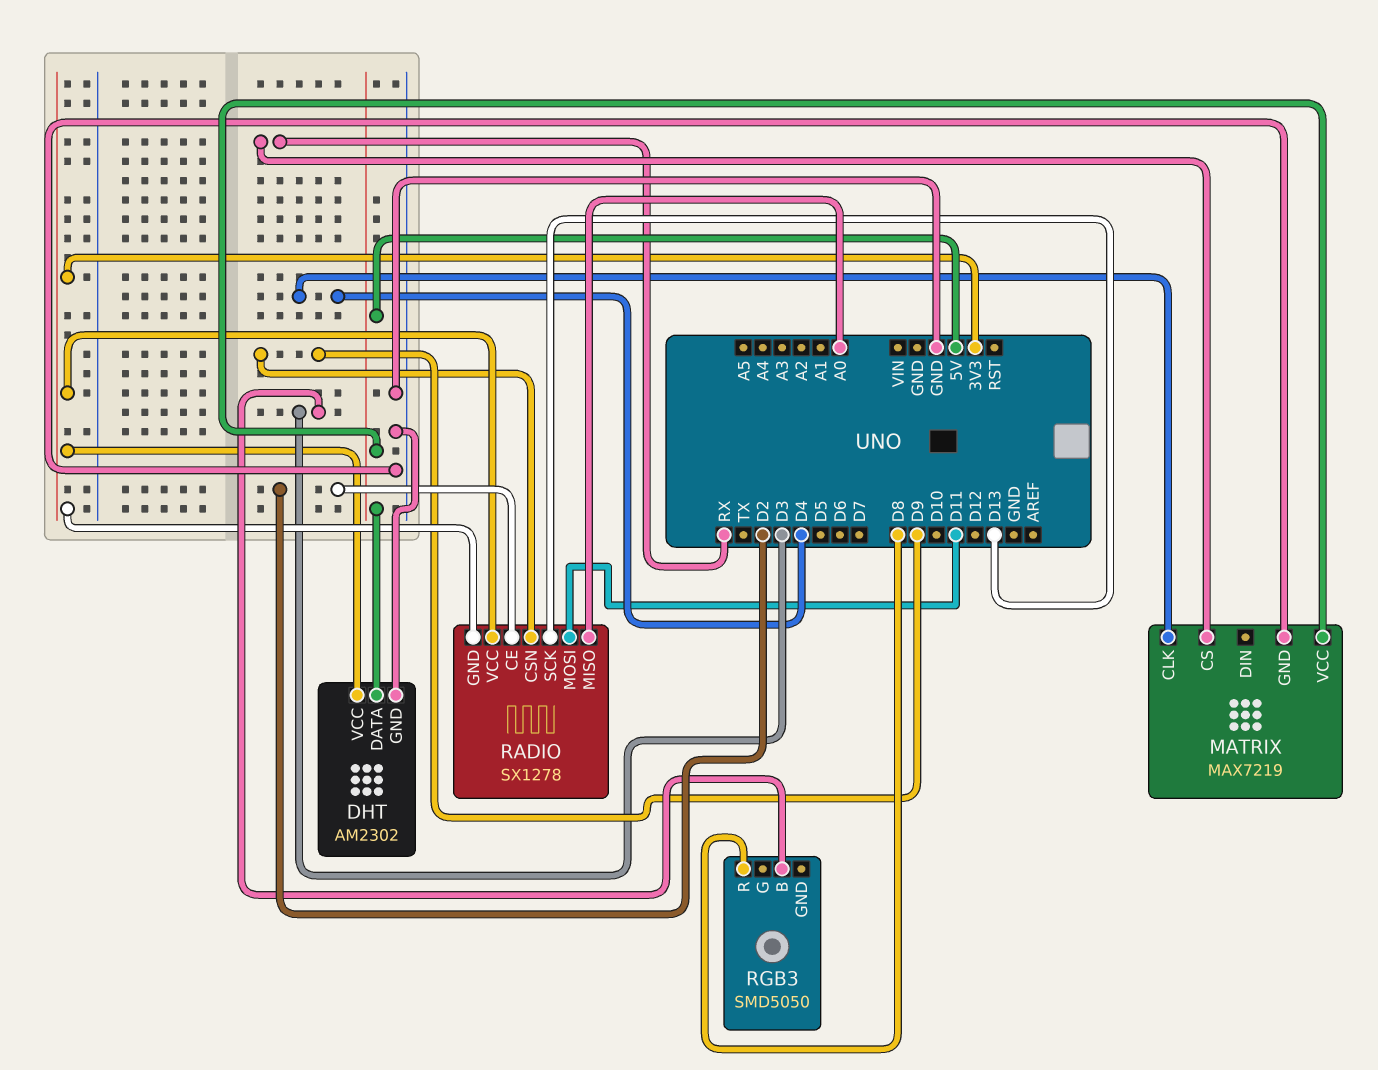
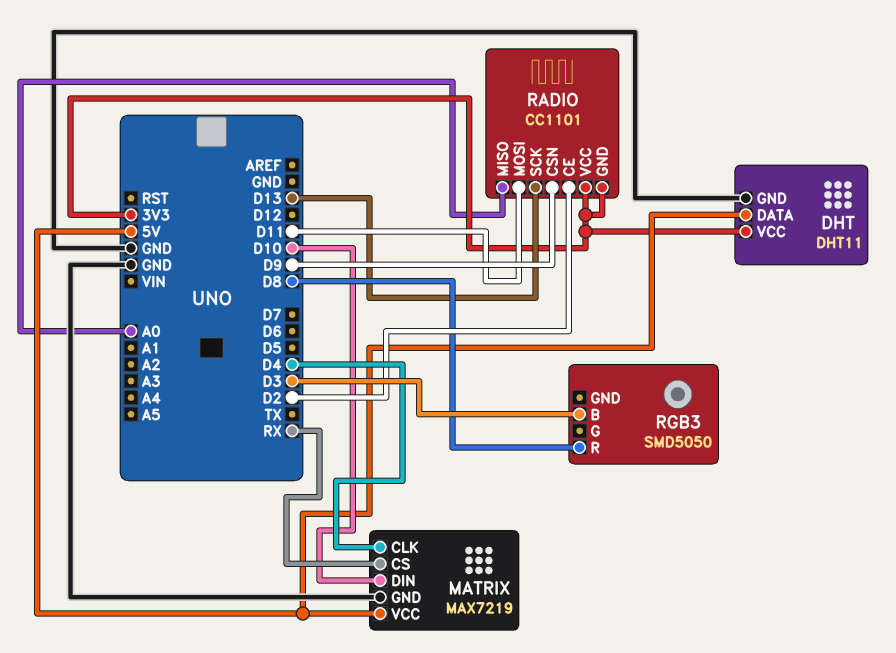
DHT: AM2302 -> DHT11
MATRIX pin DIN: none -> D10
RADIO: SX1278 -> CC1101

